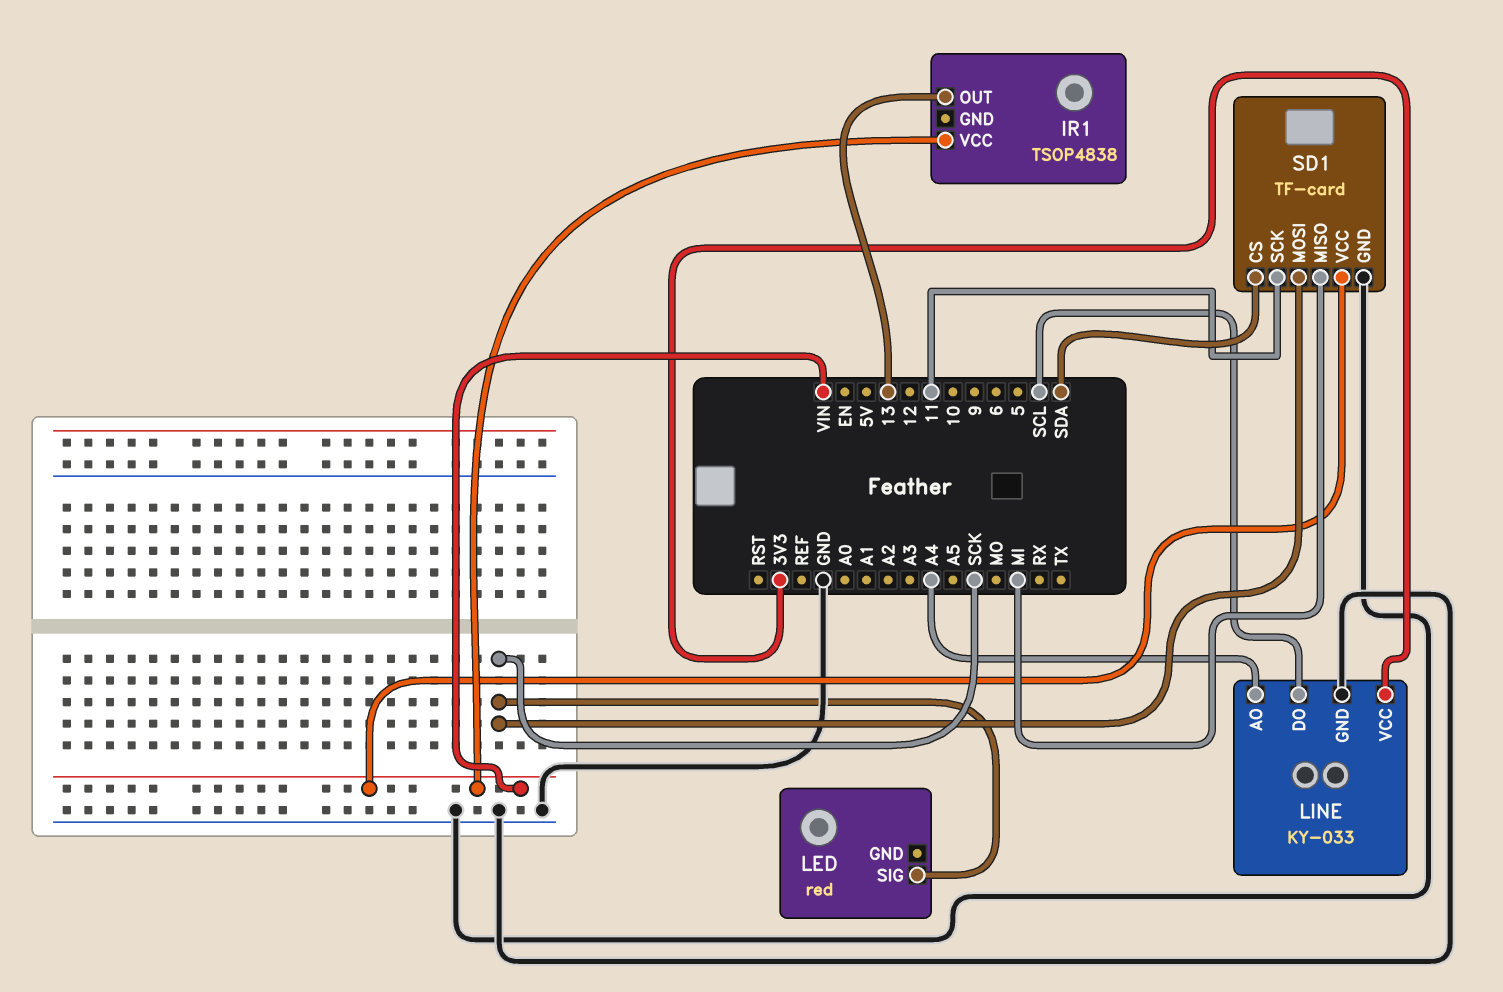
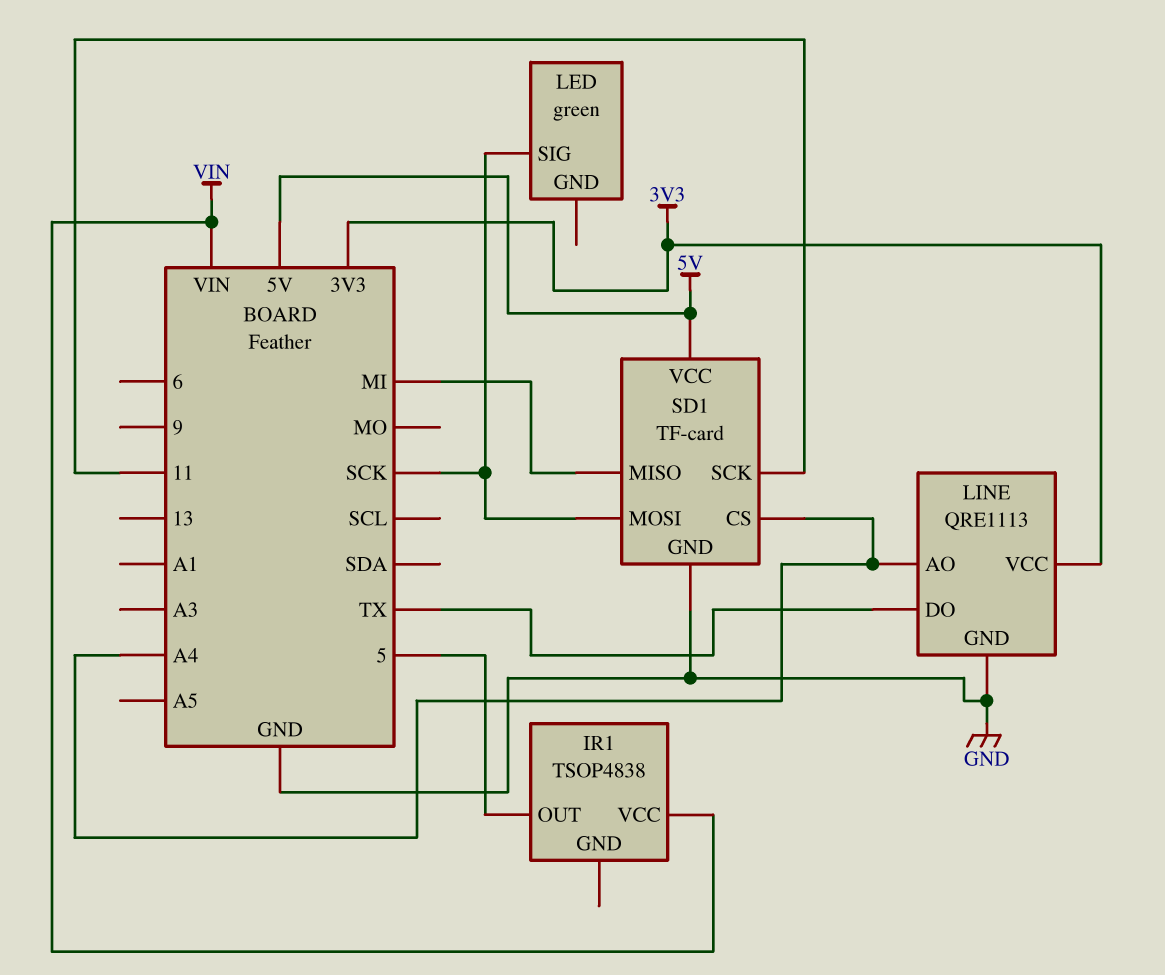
IR1 pin OUT: 13 -> 5
LED: red -> green
LINE: KY-033 -> QRE1113
LINE pin DO: SCL -> TX
SD1 pin CS: SDA -> A4
SD1 pin VCC: VIN -> 5V

